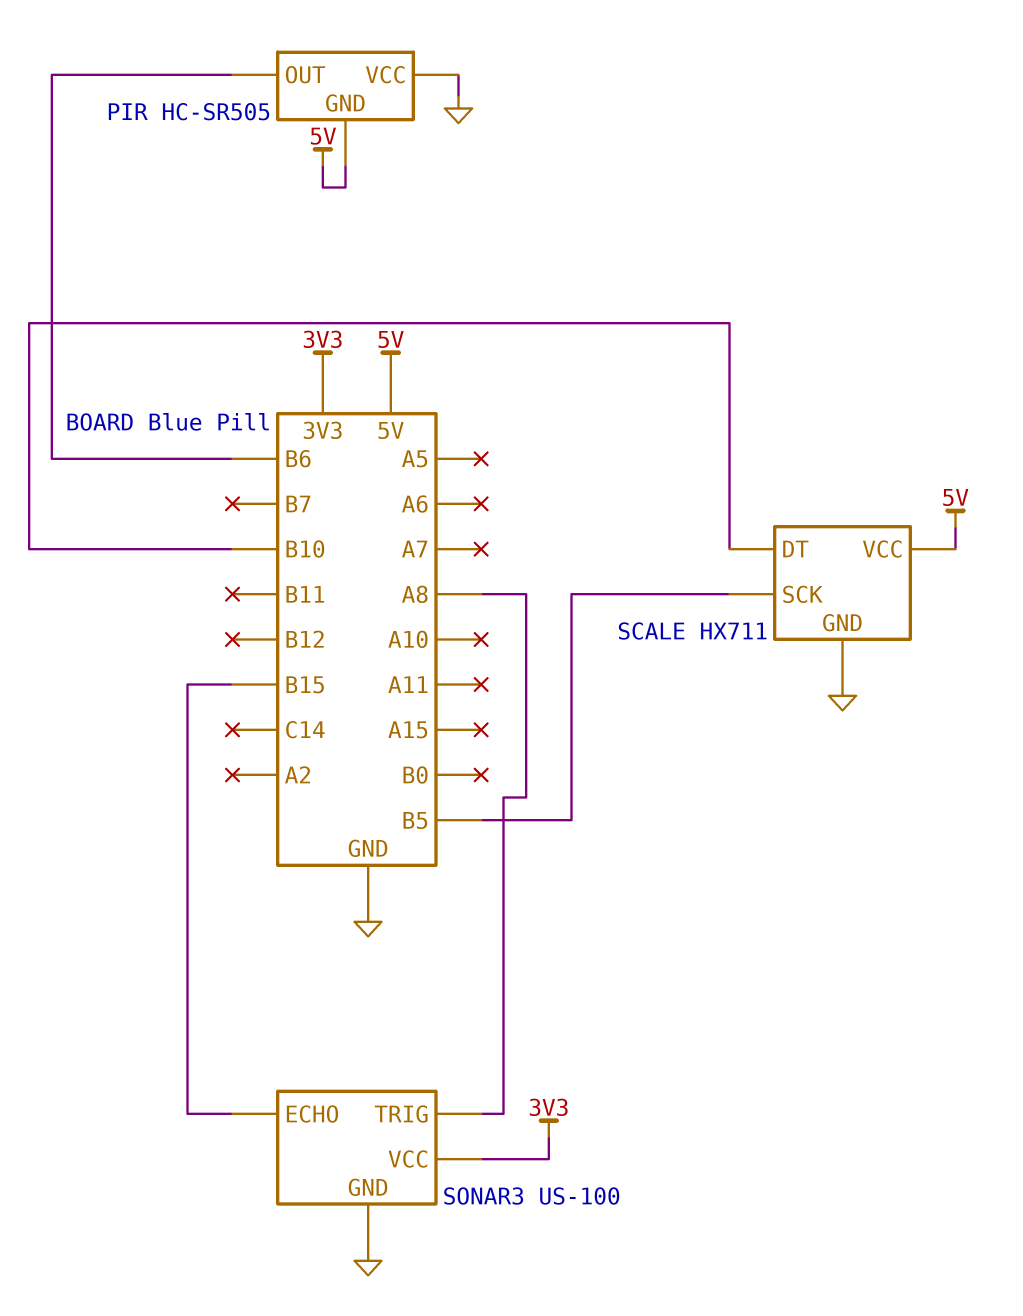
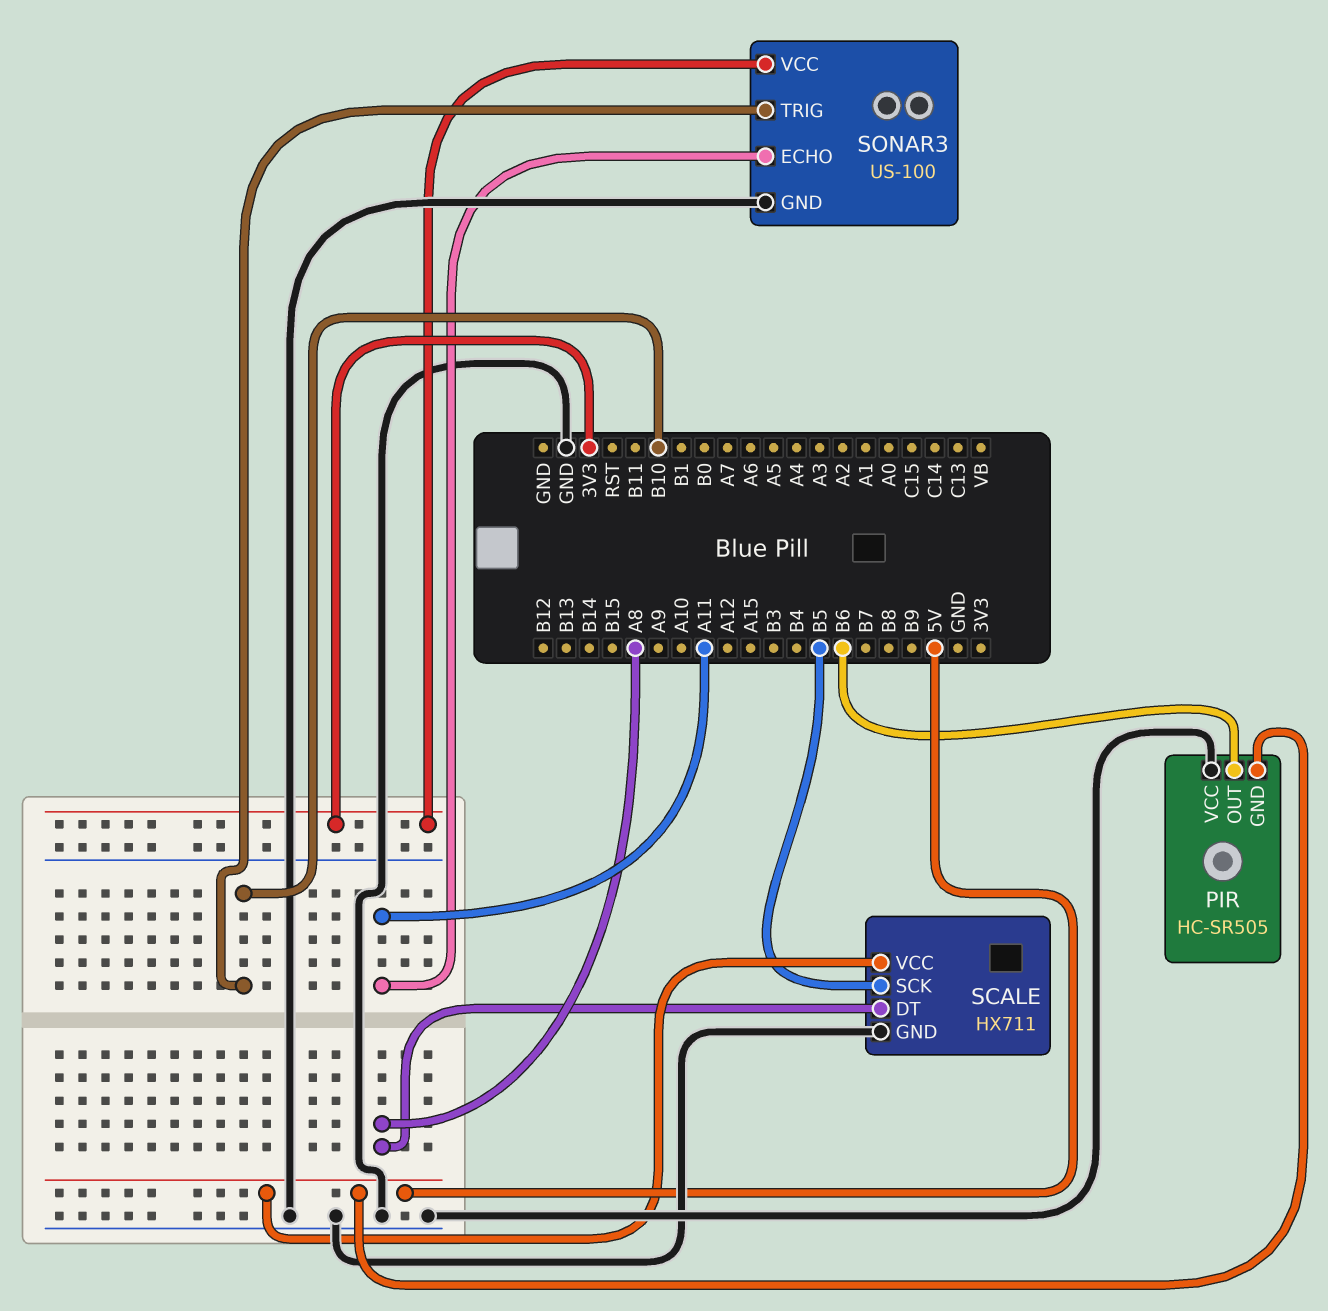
SCALE pin DT: B10 -> A8
SONAR3 pin ECHO: B15 -> A11
SONAR3 pin TRIG: A8 -> B10

